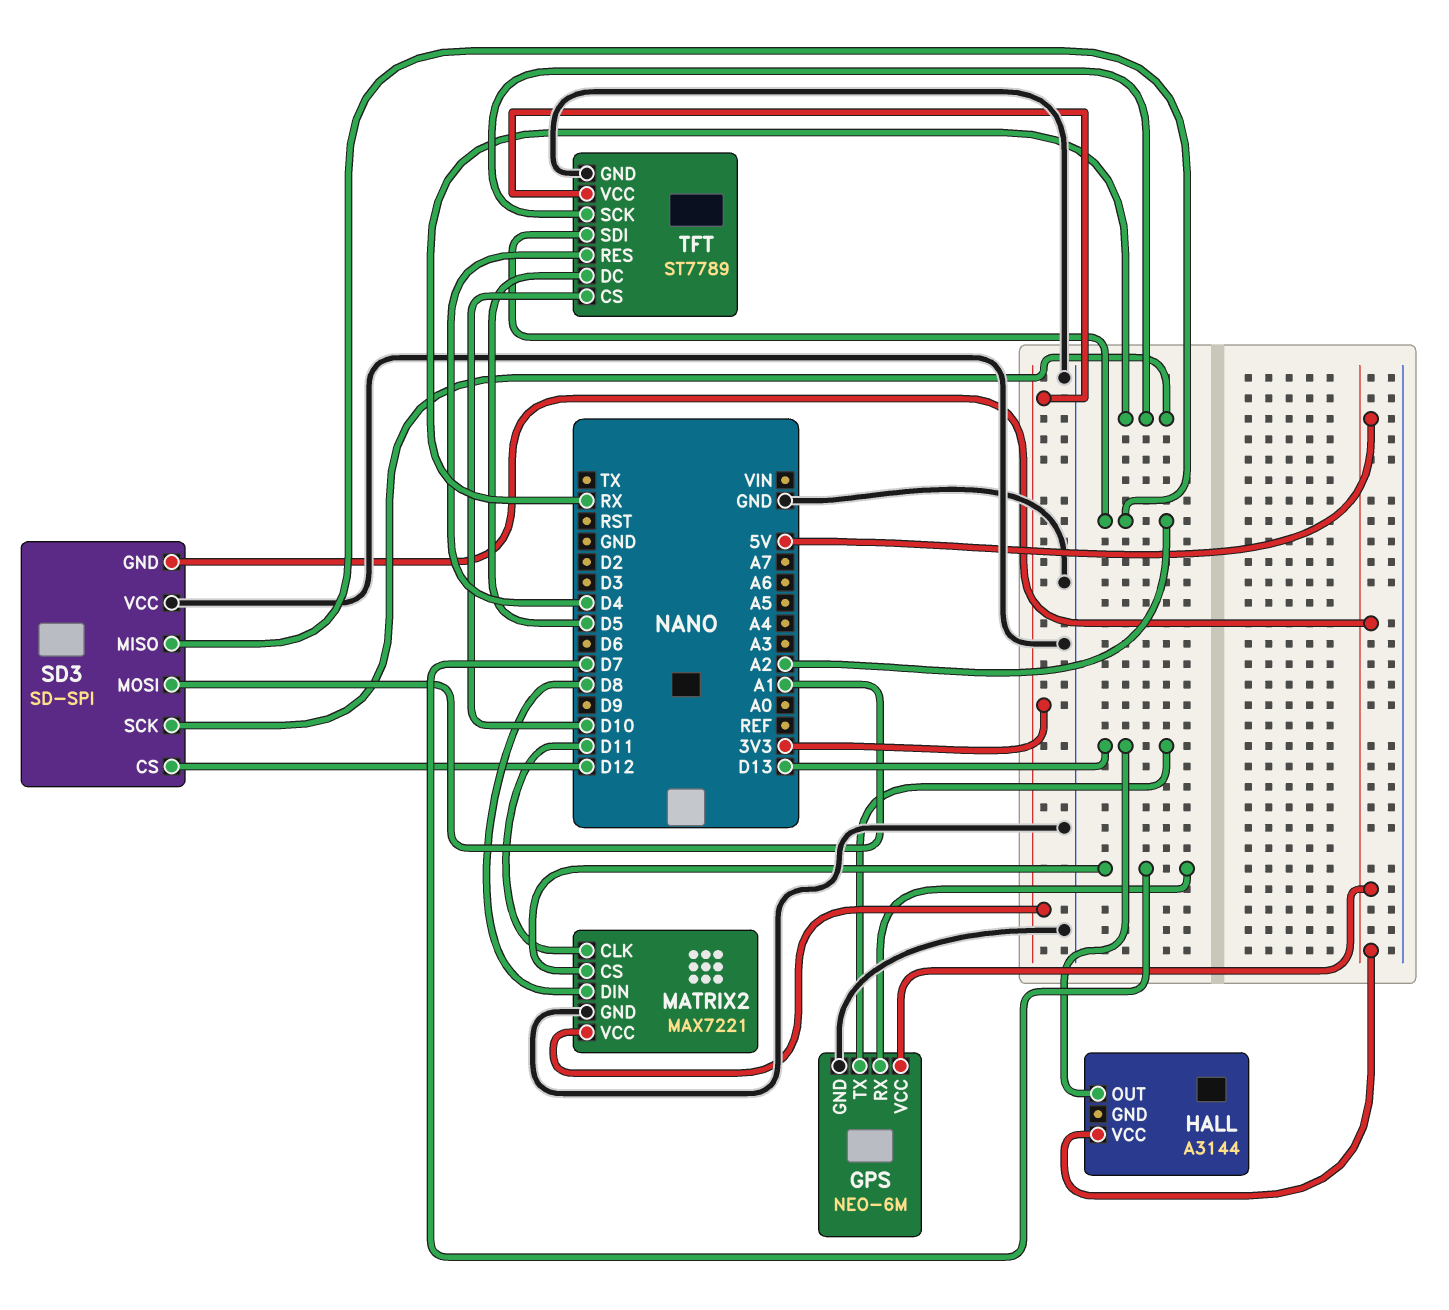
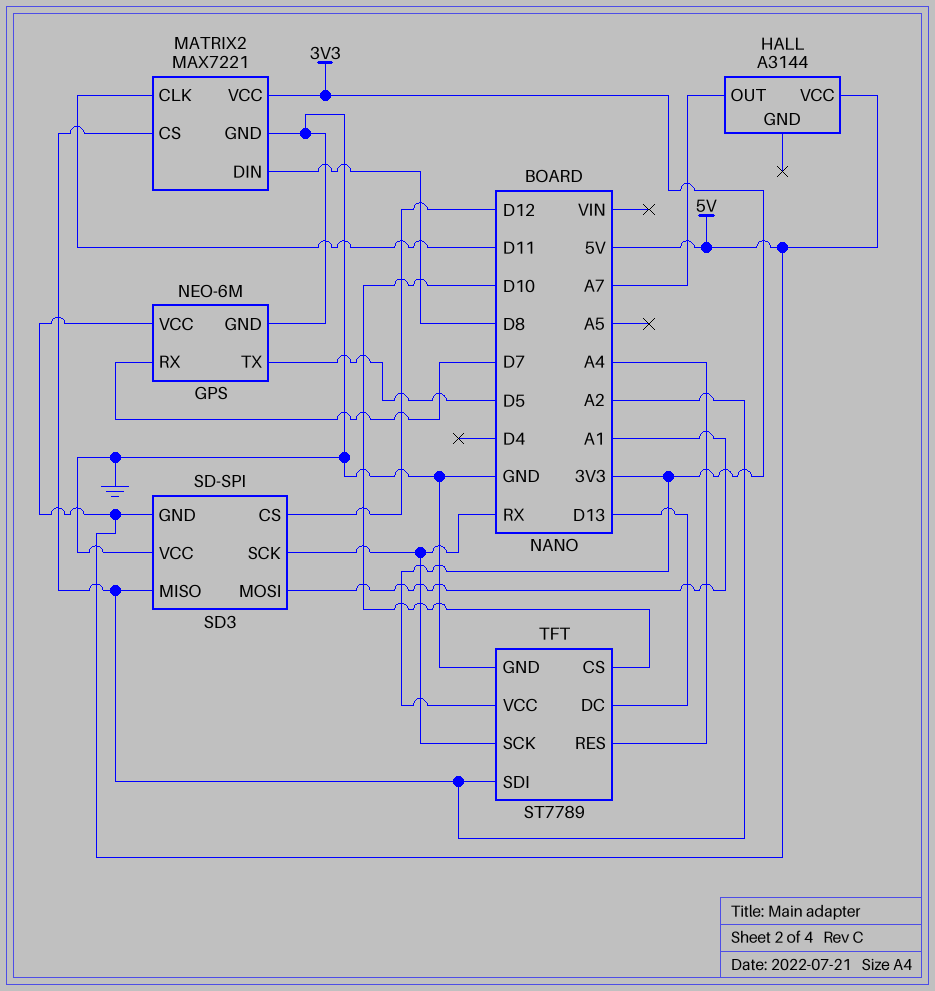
GPS pin TX: D13 -> D5
HALL pin OUT: D13 -> A7
MATRIX2 pin CS: D7 -> A2
TFT pin DC: D5 -> D13
TFT pin RES: D4 -> A4

